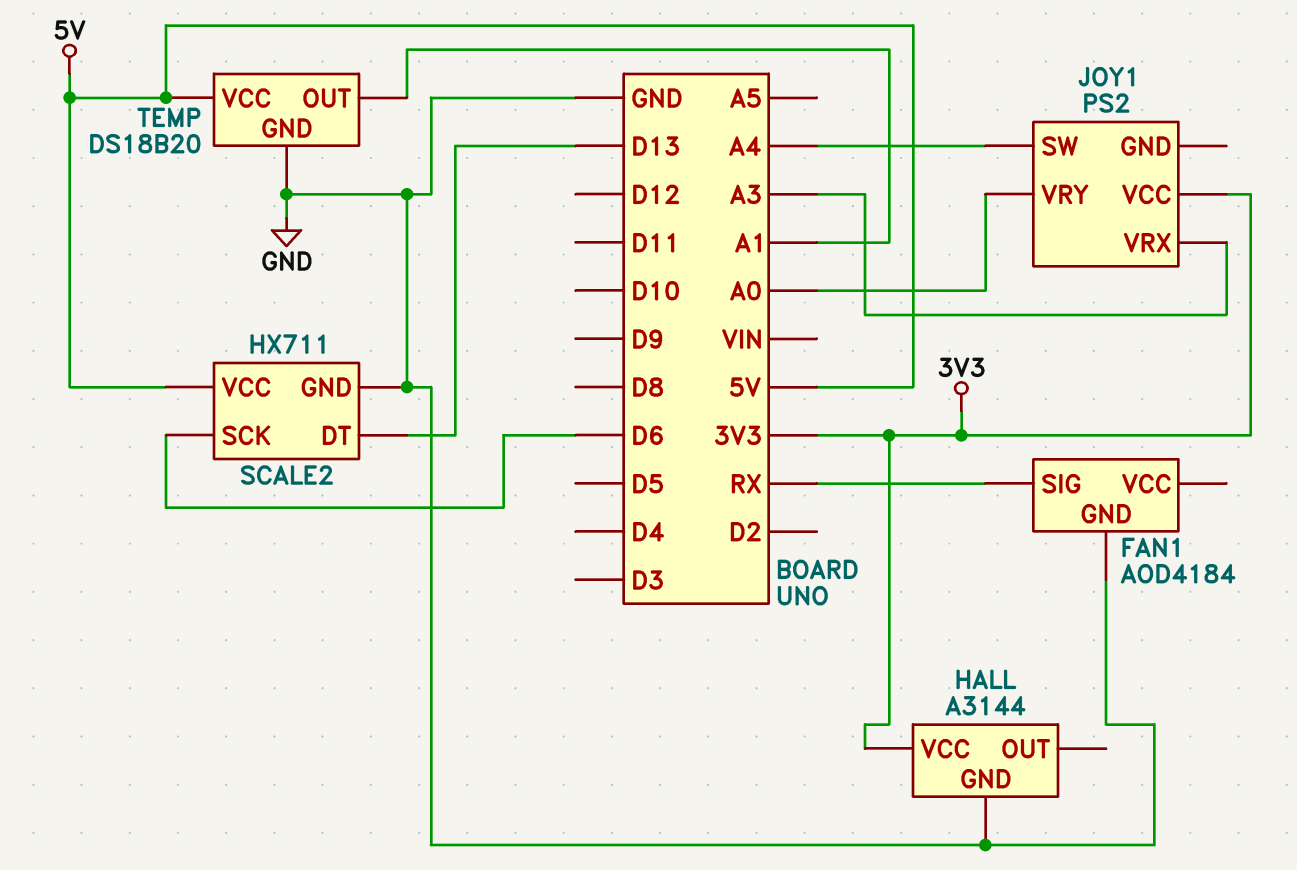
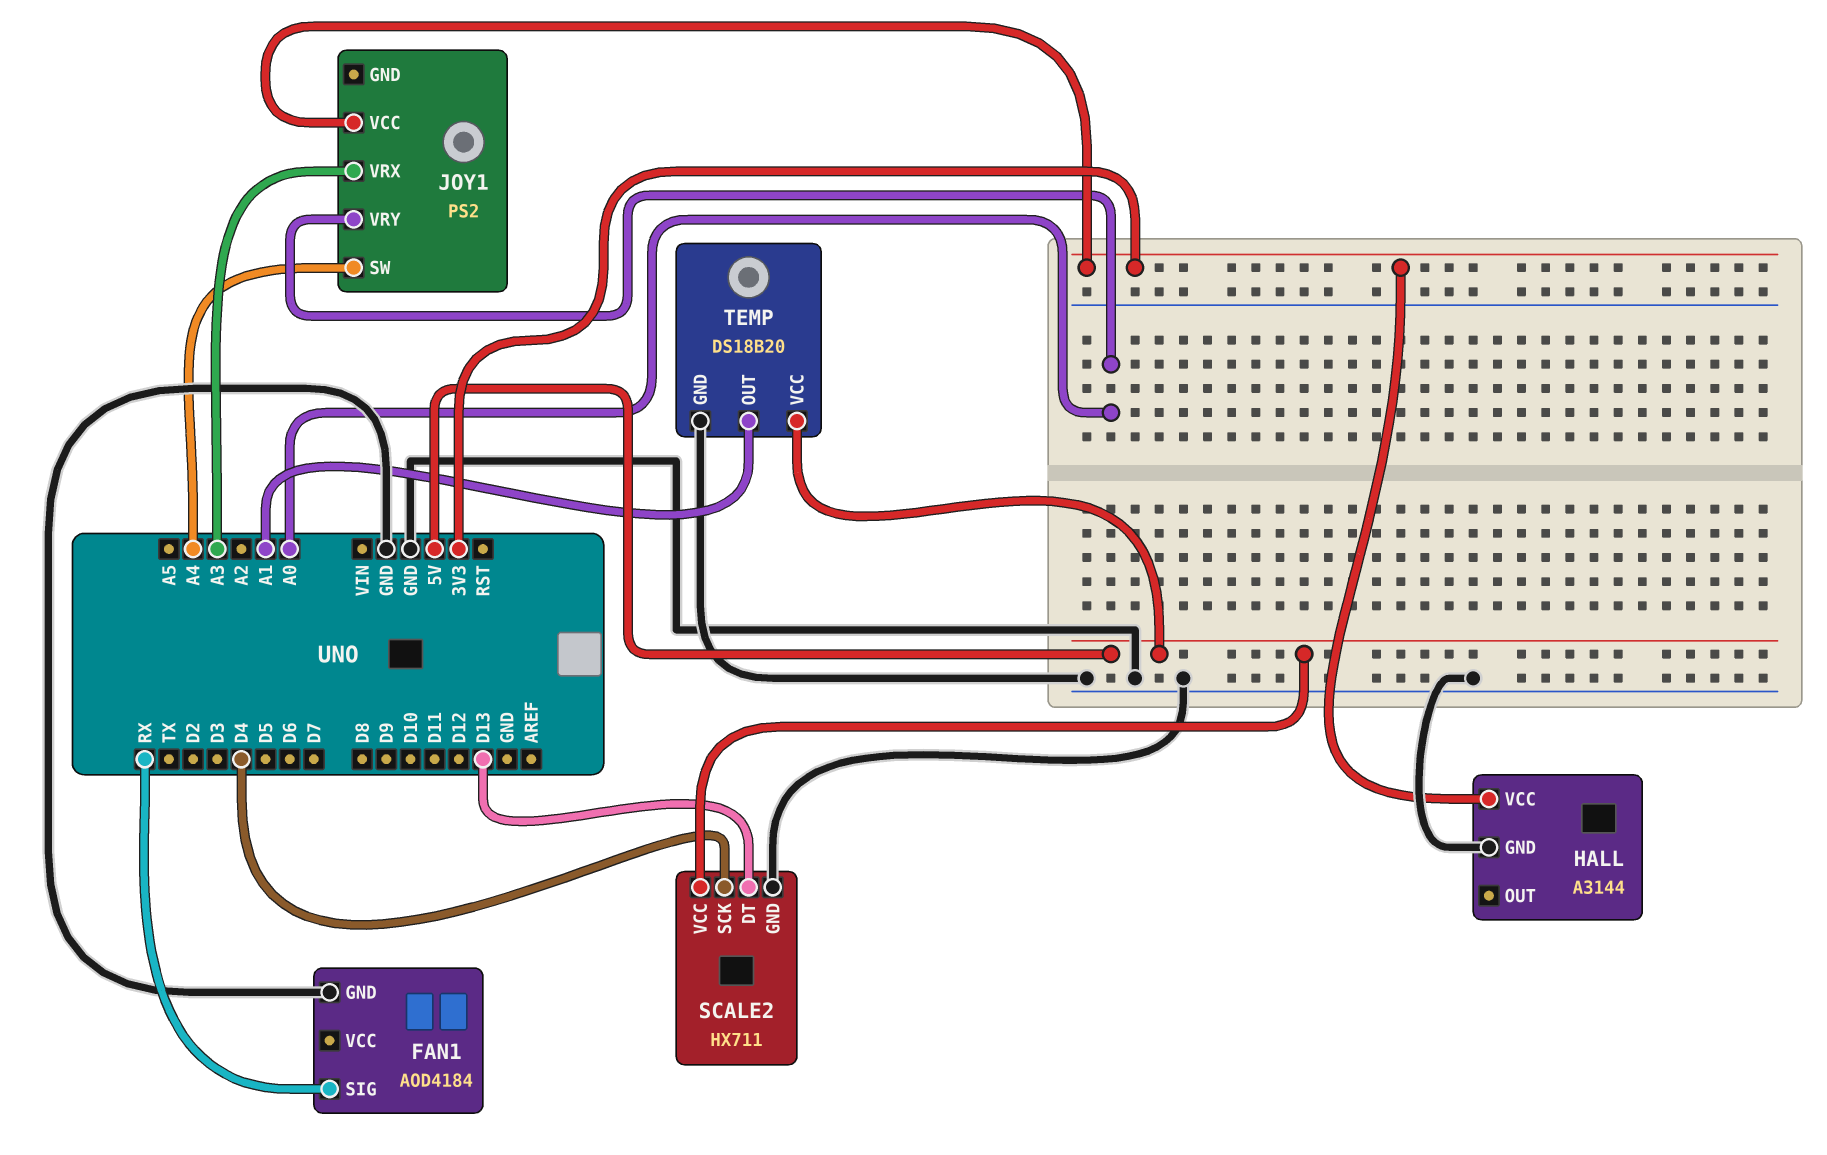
SCALE2 pin SCK: D6 -> D4

